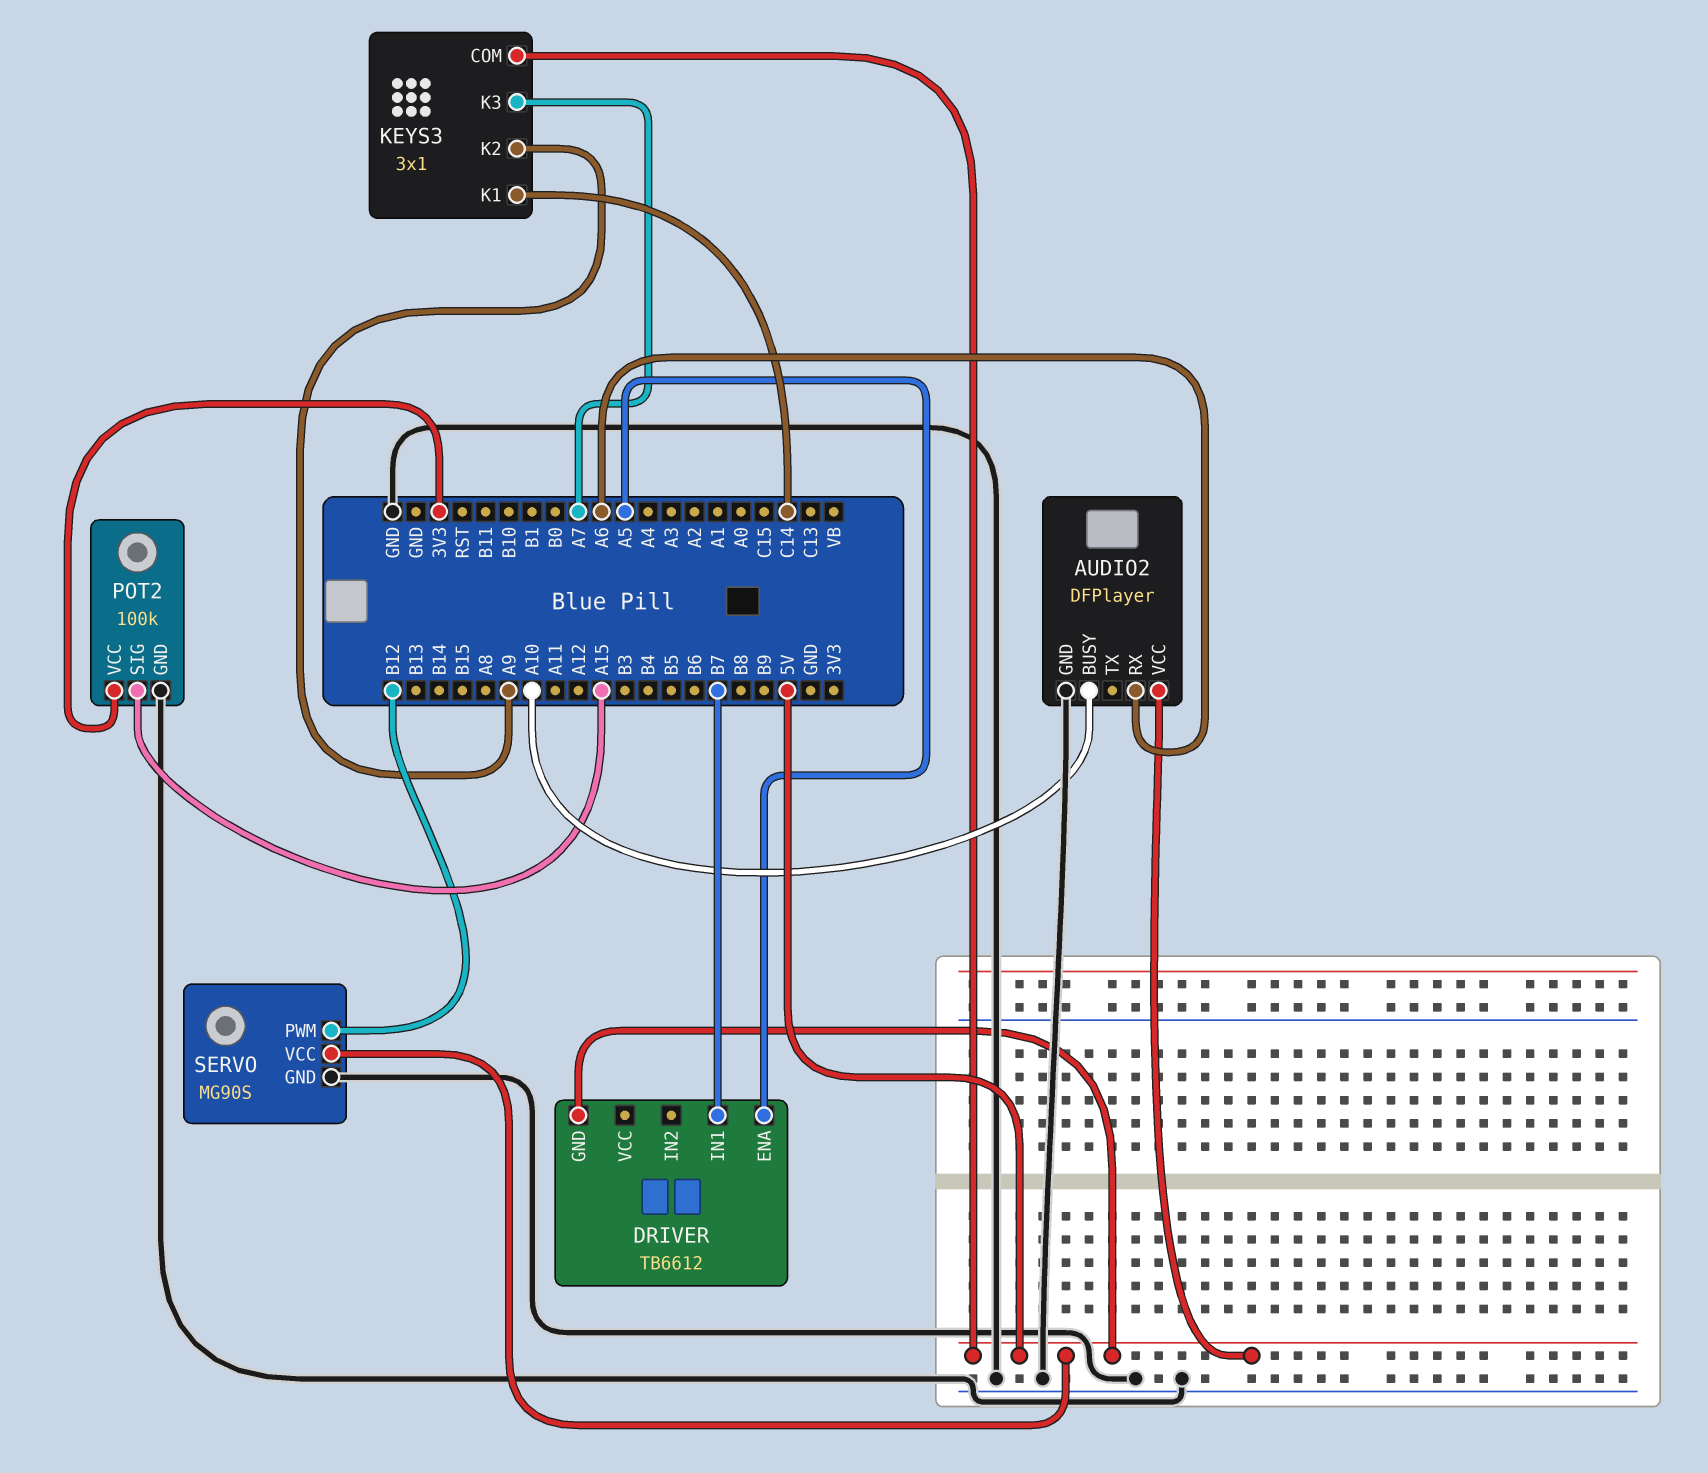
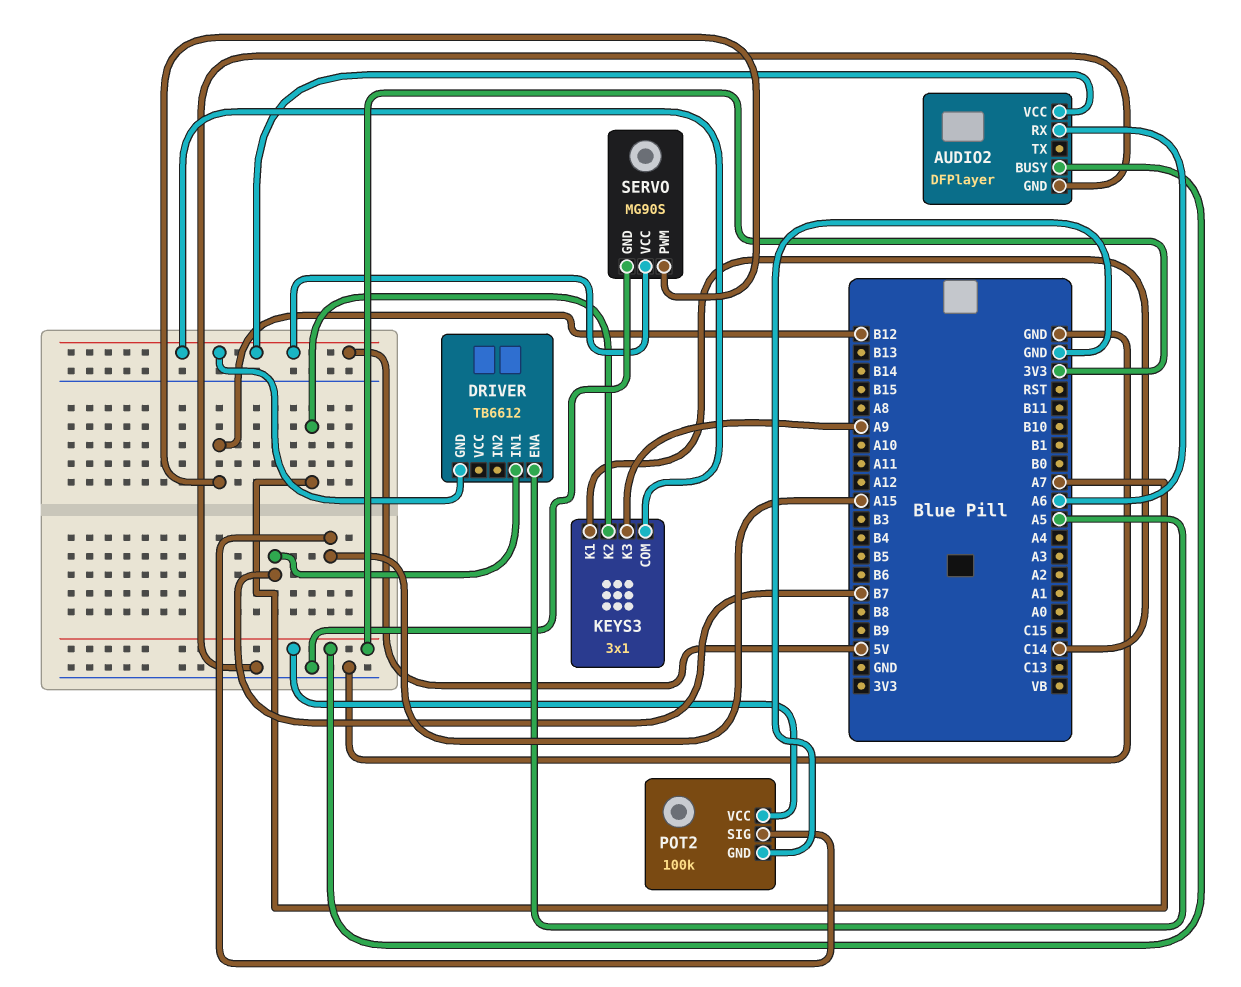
AUDIO2 pin BUSY: A10 -> 3V3
KEYS3 pin K2: A9 -> A7
KEYS3 pin K3: A7 -> A9

